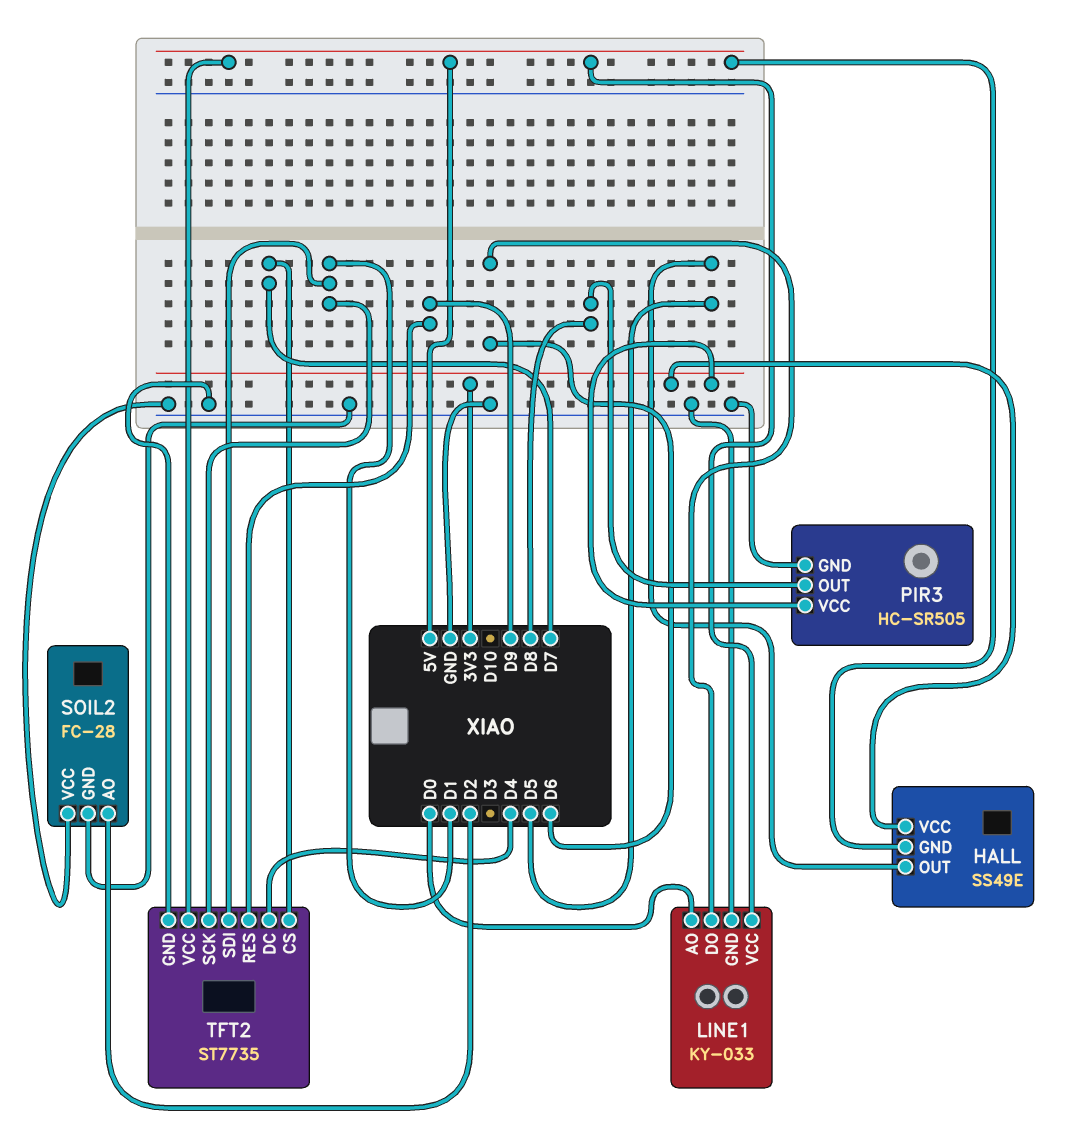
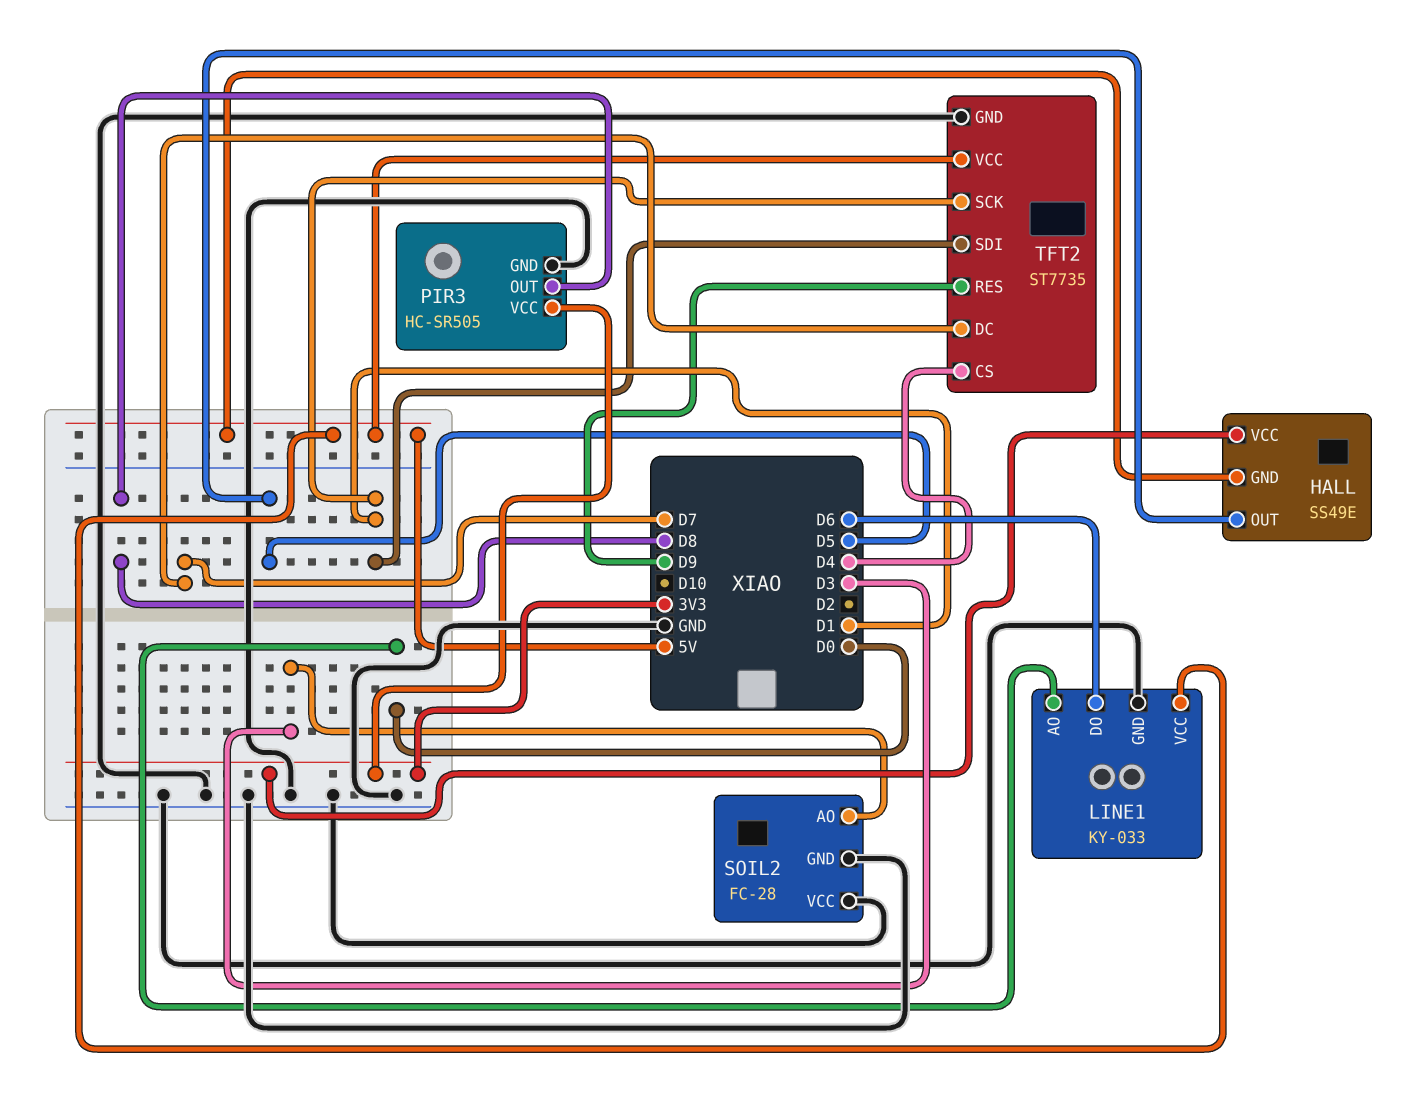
SOIL2 pin AO: D2 -> D3
TFT2 pin CS: D7 -> D4
TFT2 pin DC: D4 -> D7

